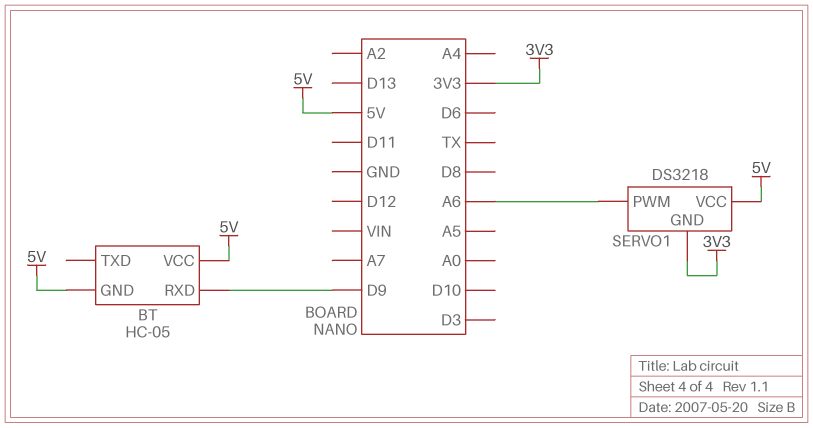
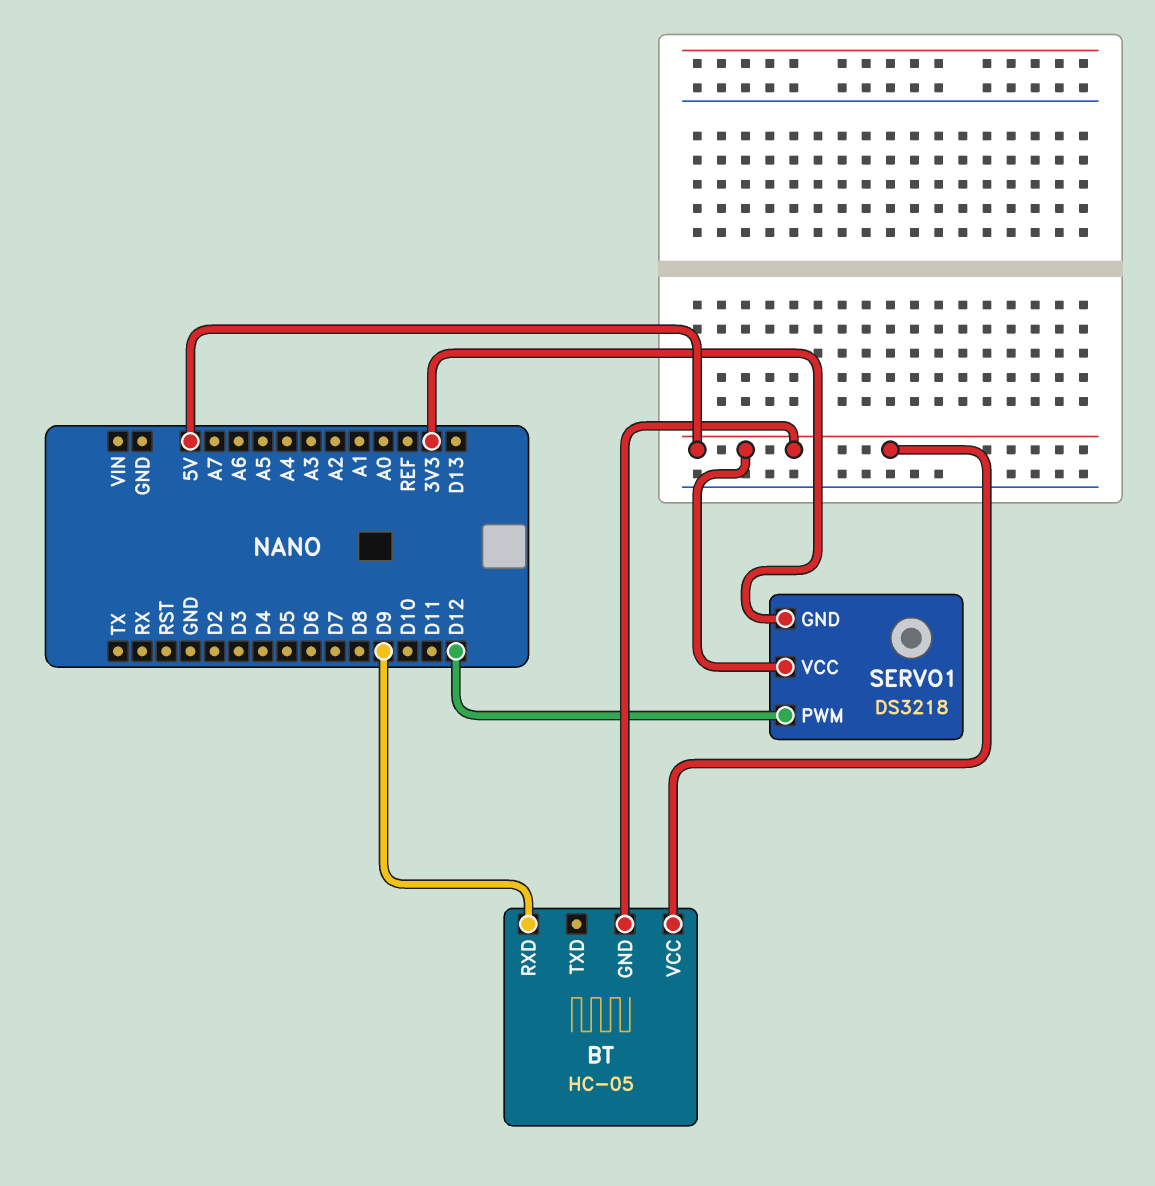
SERVO1 pin PWM: A6 -> D12

